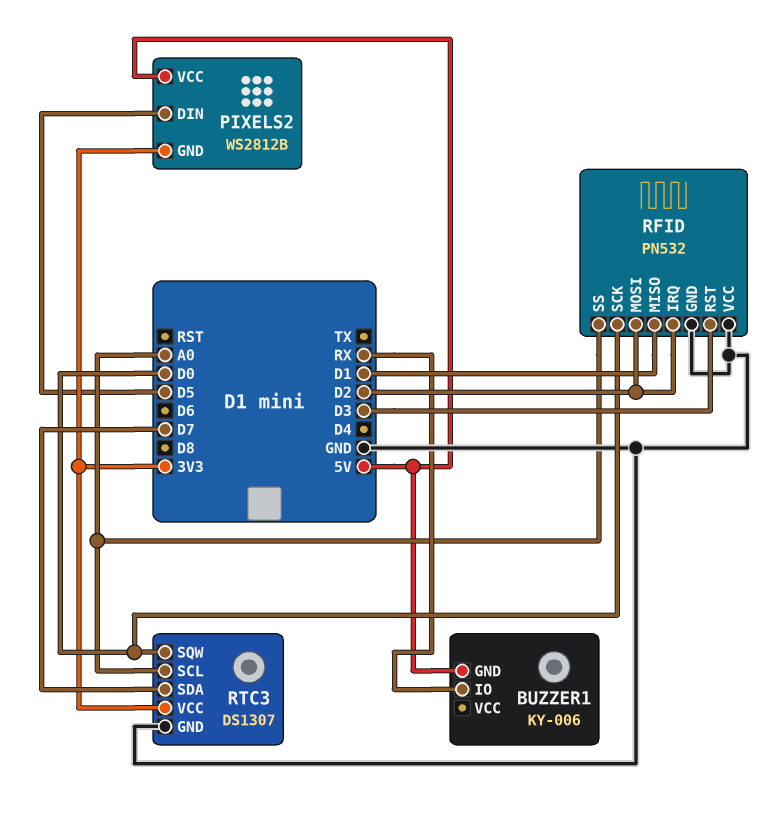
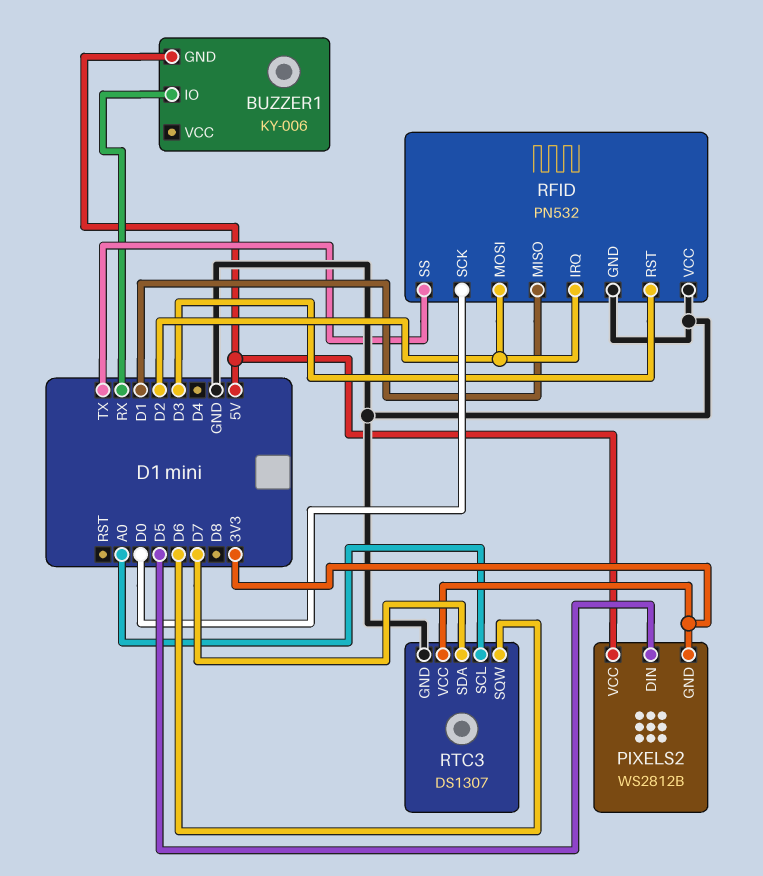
RFID pin SS: A0 -> TX
RTC3 pin SQW: D0 -> D6

